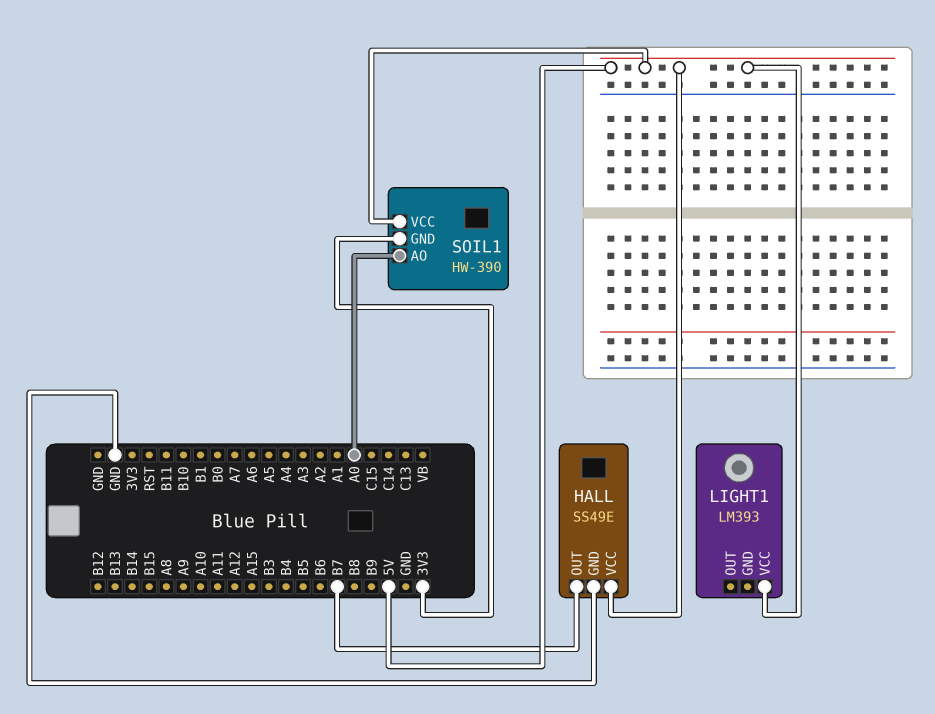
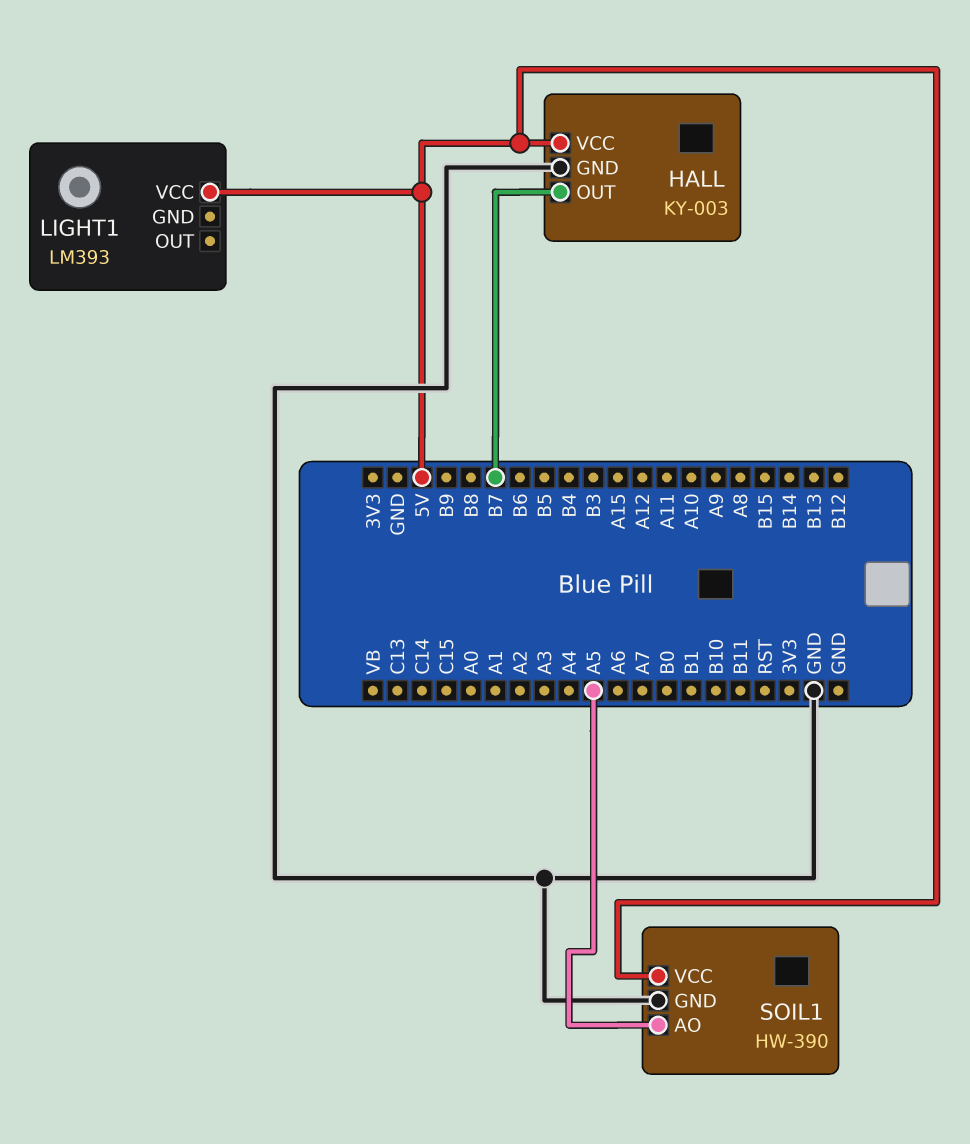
HALL: SS49E -> KY-003
SOIL1 pin AO: A0 -> A5
SOIL1 pin GND: 3V3 -> GND

